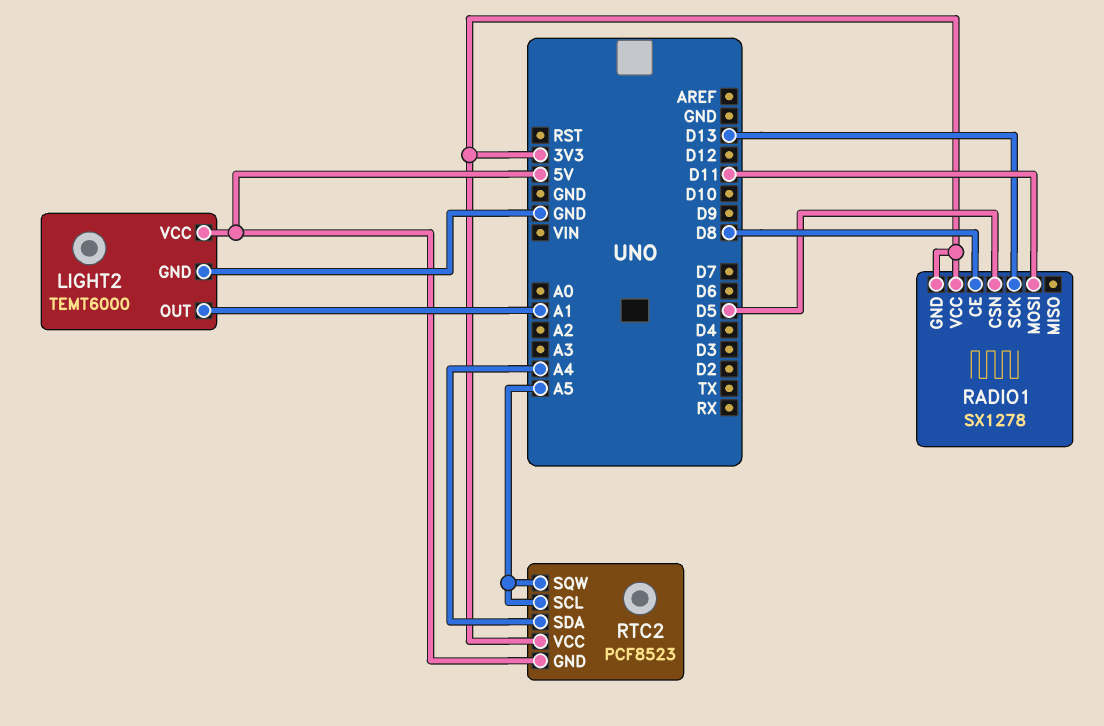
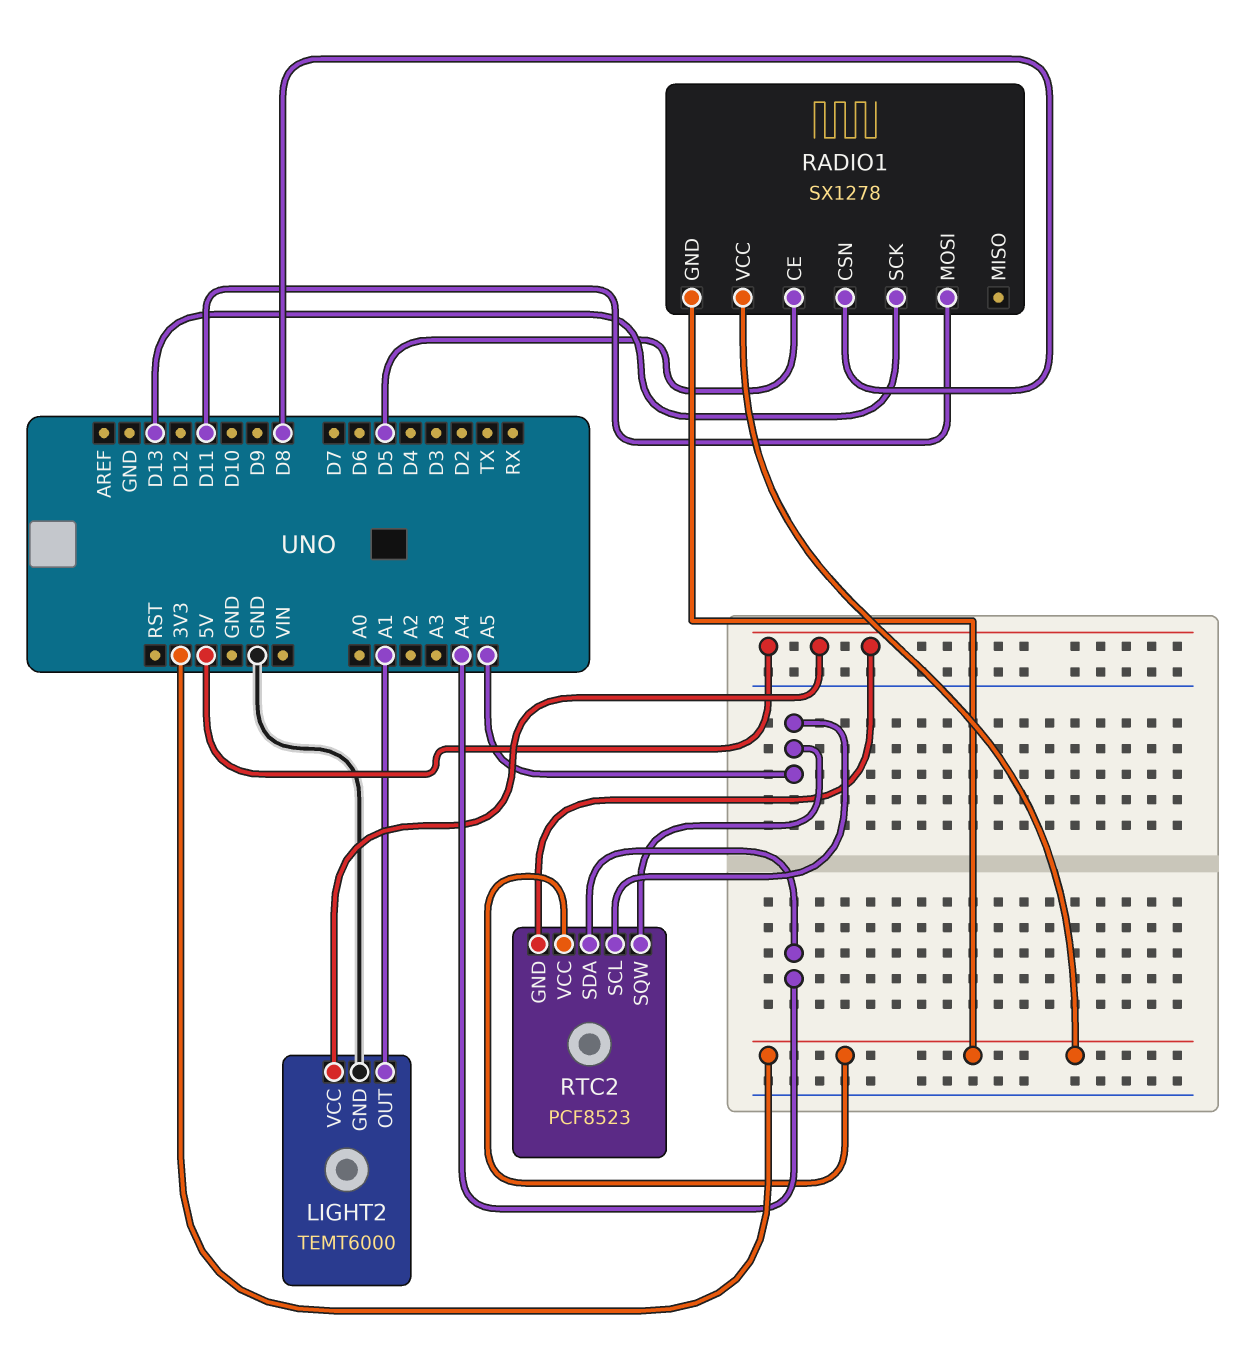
RADIO1 pin CE: D8 -> D5
RADIO1 pin CSN: D5 -> D8

